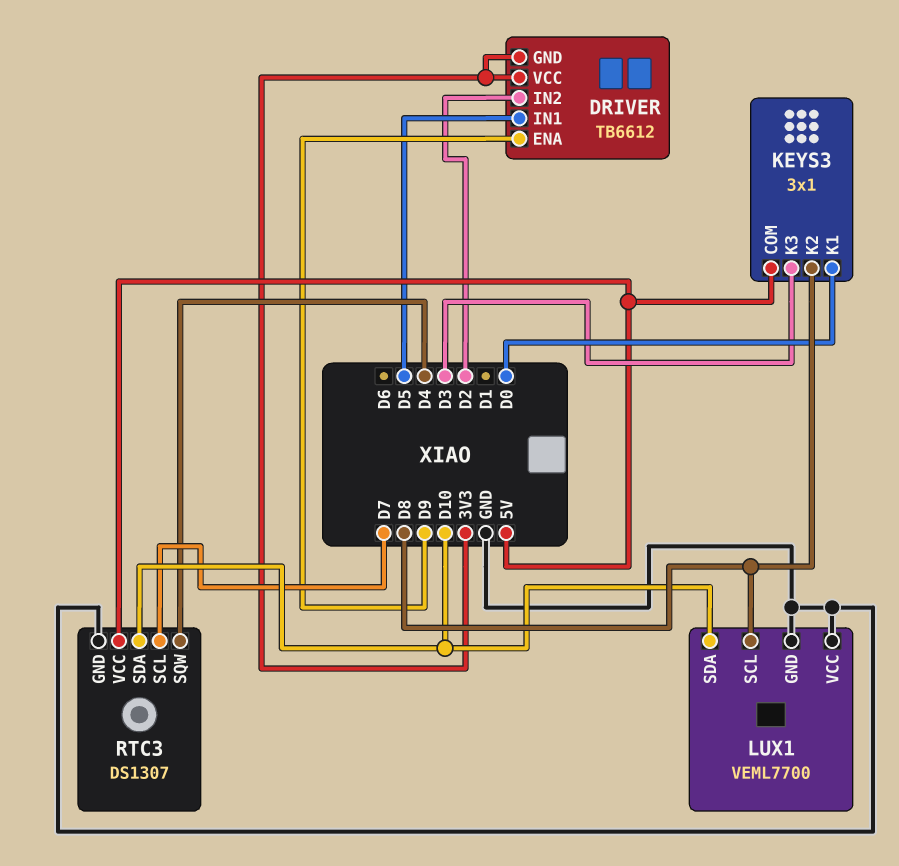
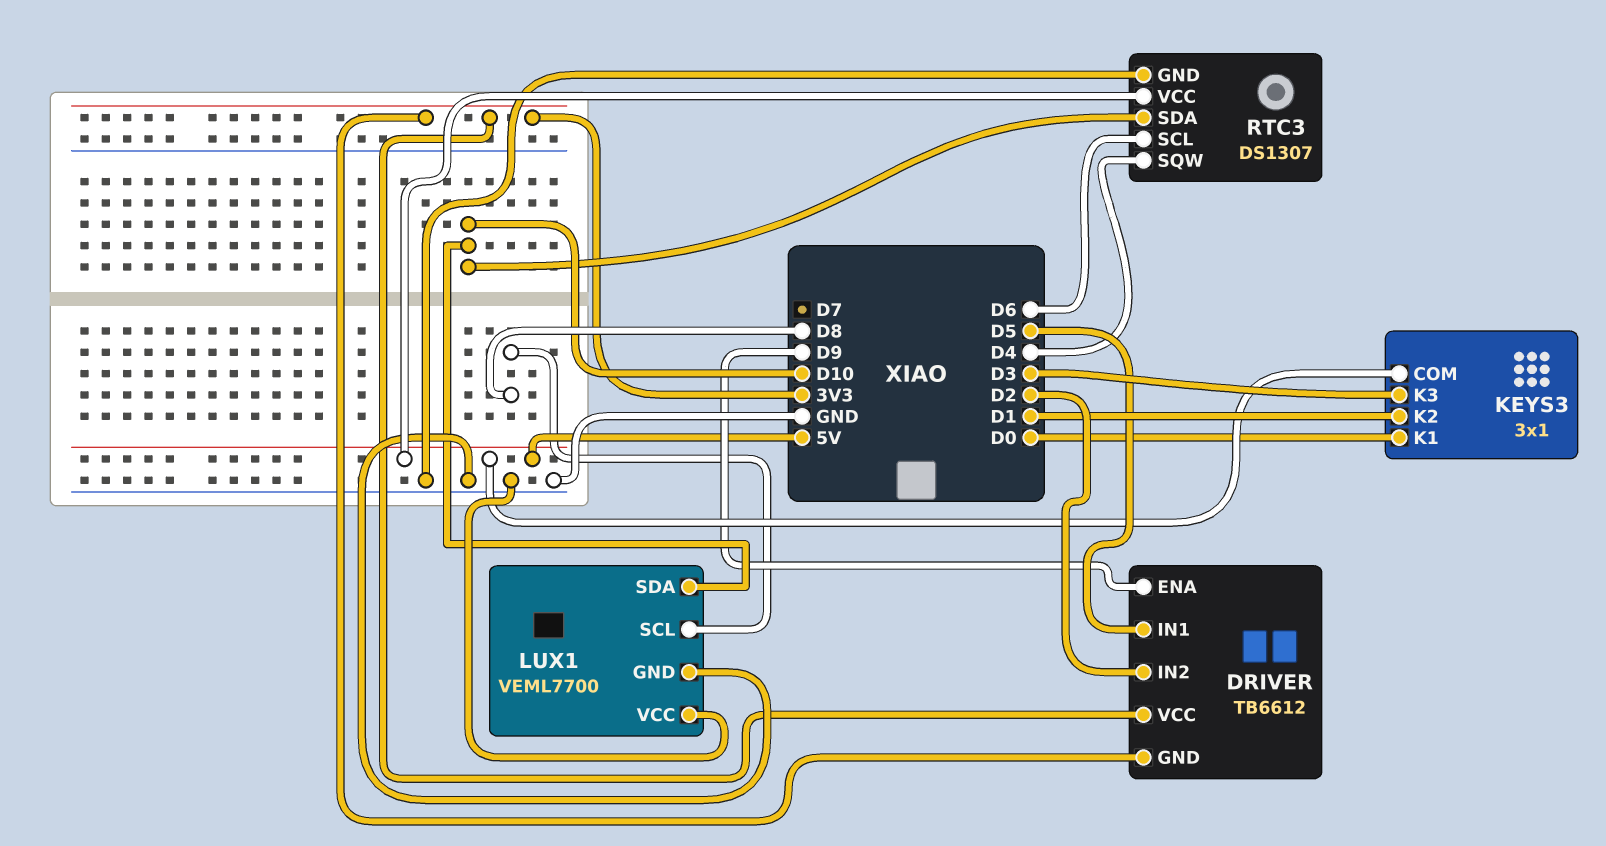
KEYS3 pin K2: D8 -> D1
RTC3 pin SCL: D7 -> D6

